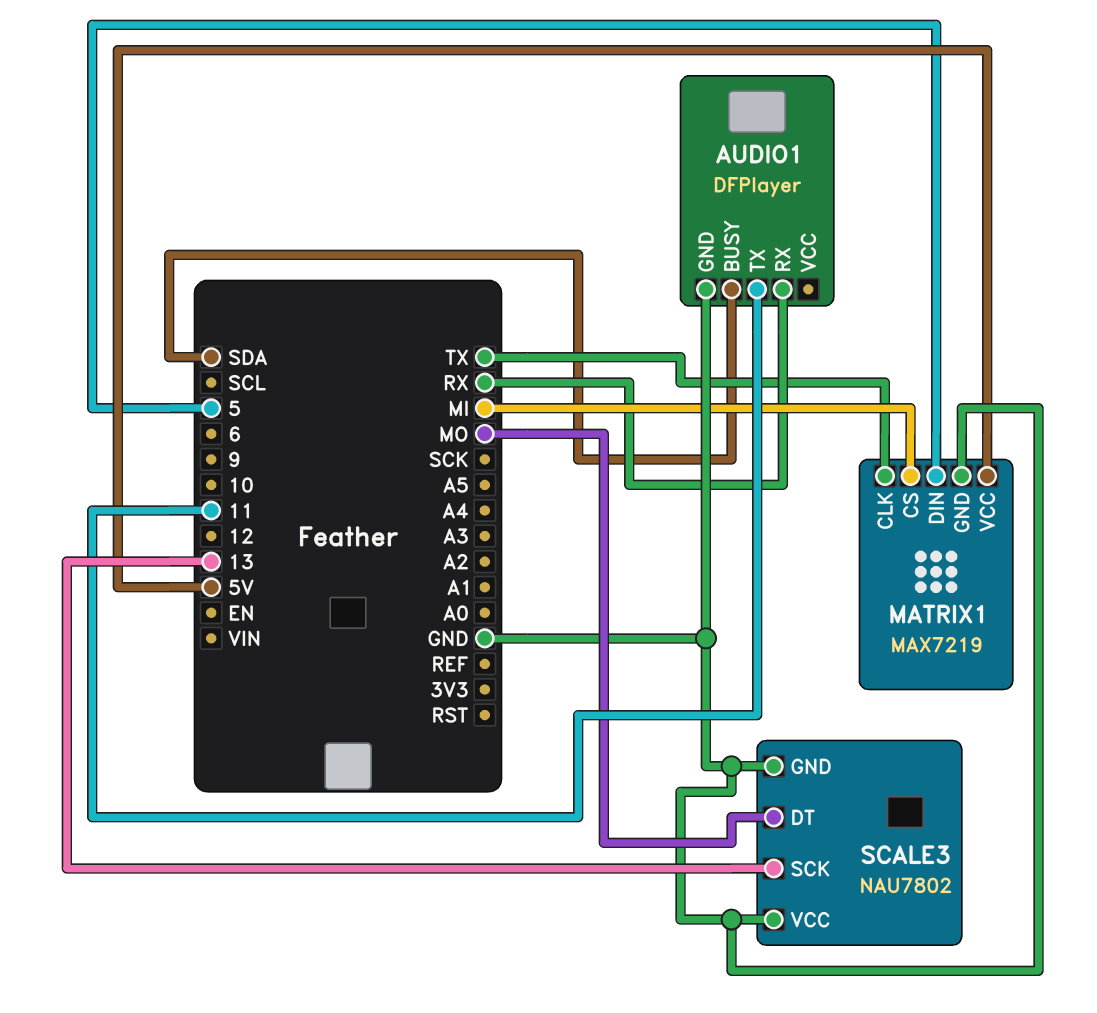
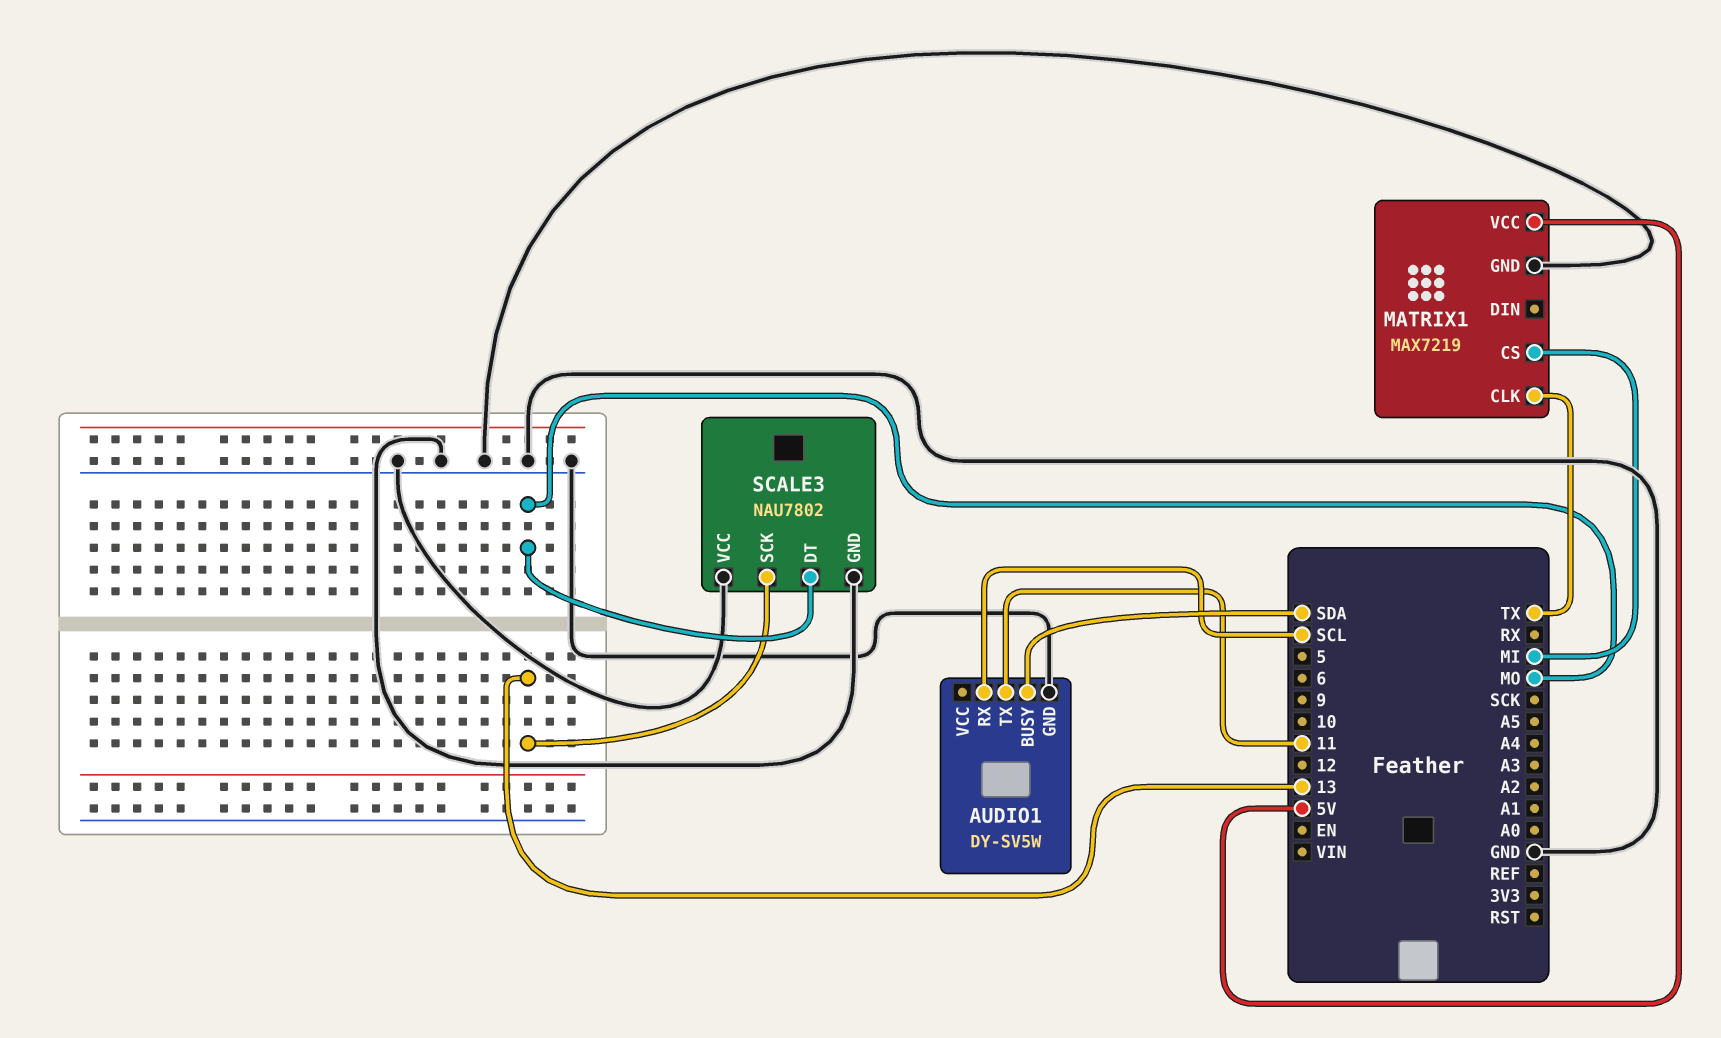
AUDIO1: DFPlayer -> DY-SV5W
AUDIO1 pin RX: RX -> SCL
MATRIX1 pin DIN: 5 -> none

